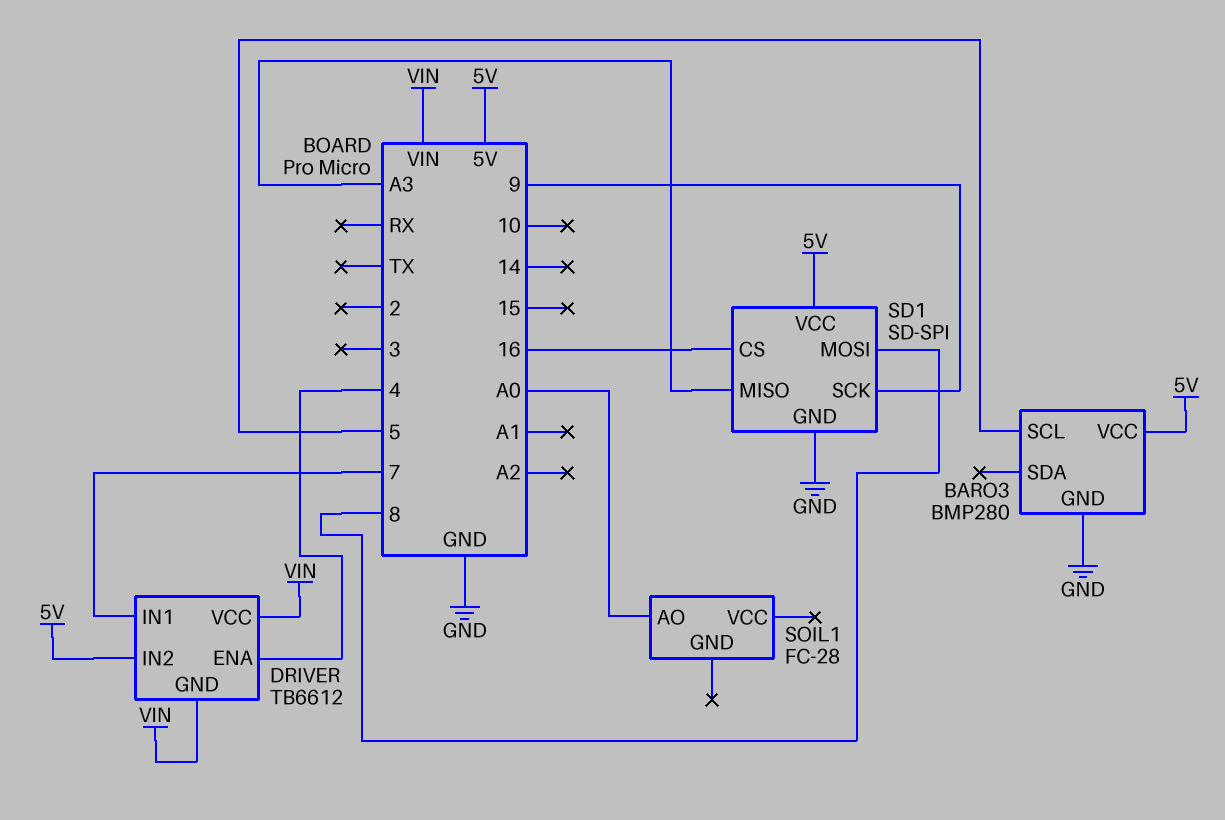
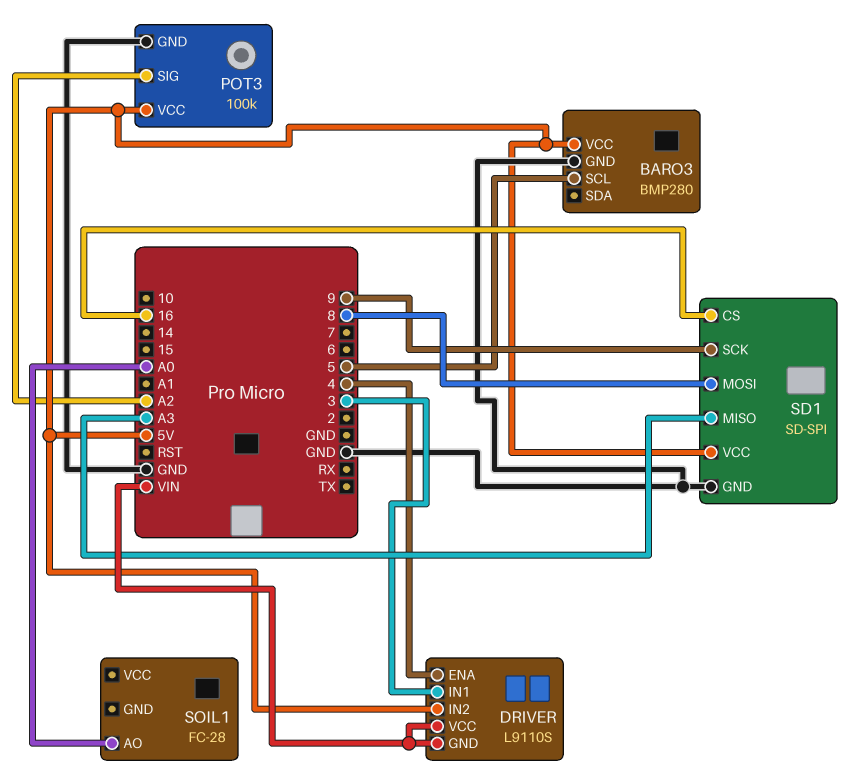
DRIVER: TB6612 -> L9110S
DRIVER pin IN1: 7 -> 3
POT3: none -> 100k
POT3 pin GND: none -> GND
POT3 pin SIG: none -> A2
POT3 pin VCC: none -> 5V

